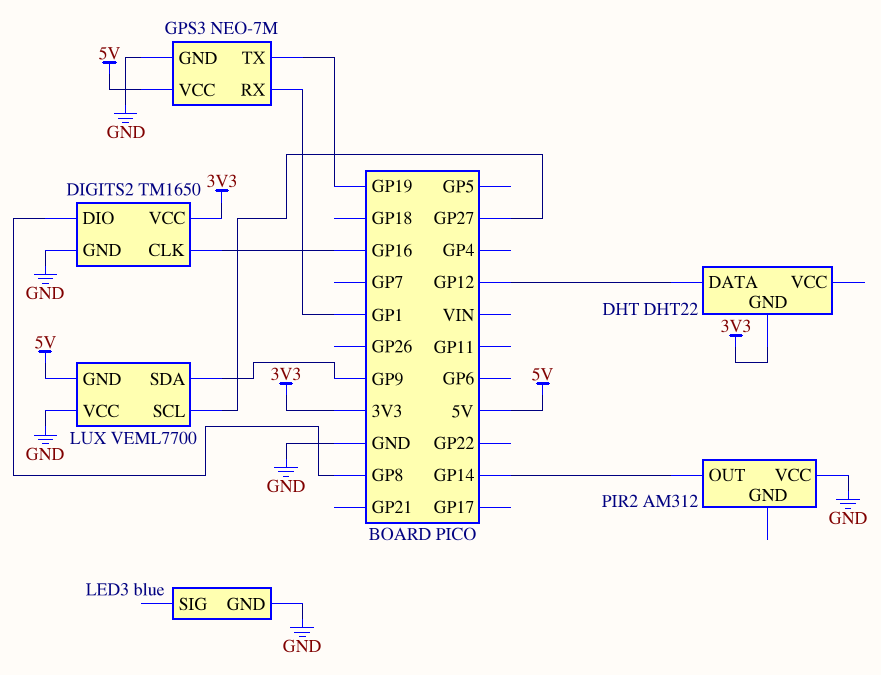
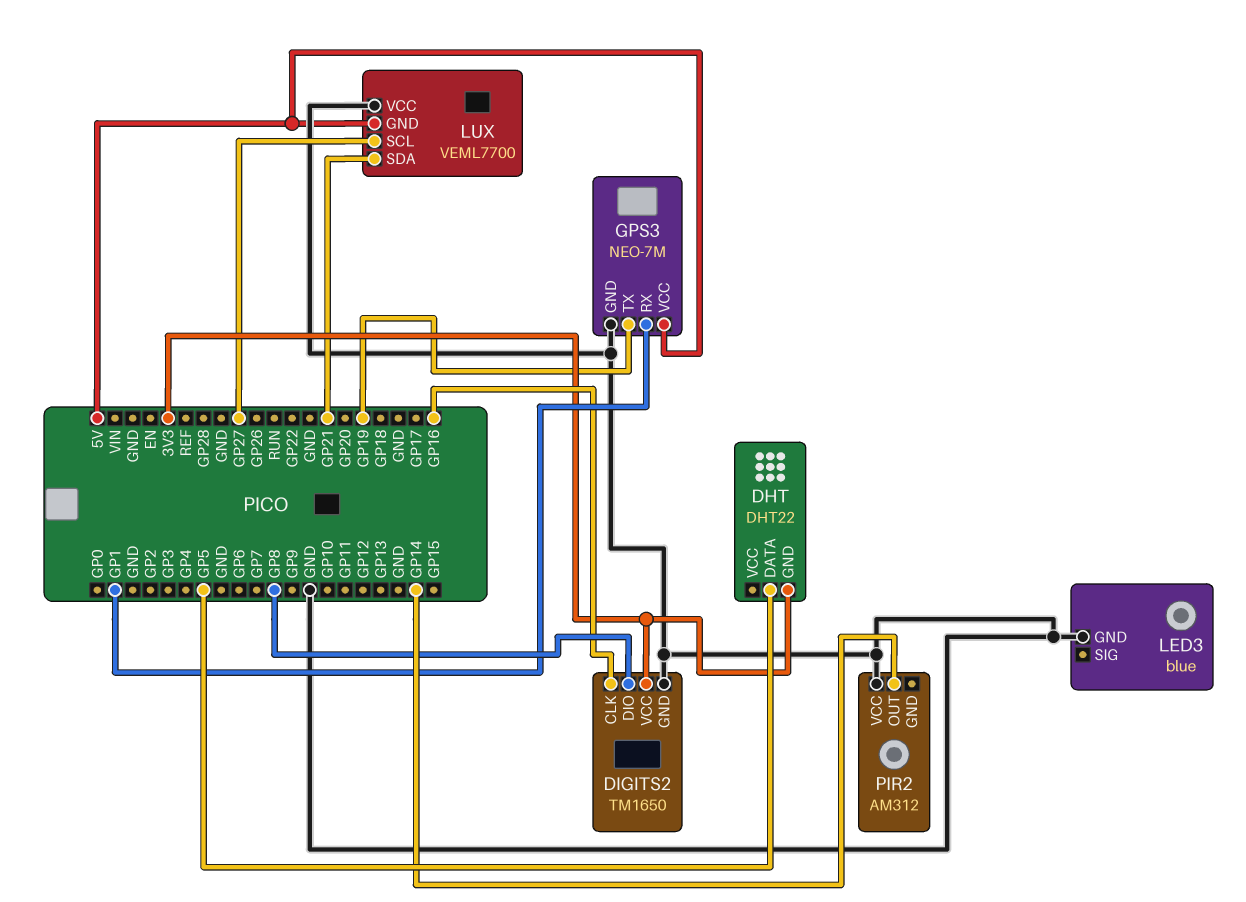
DHT pin DATA: GP12 -> GP5
LUX pin SDA: GP9 -> GP21

